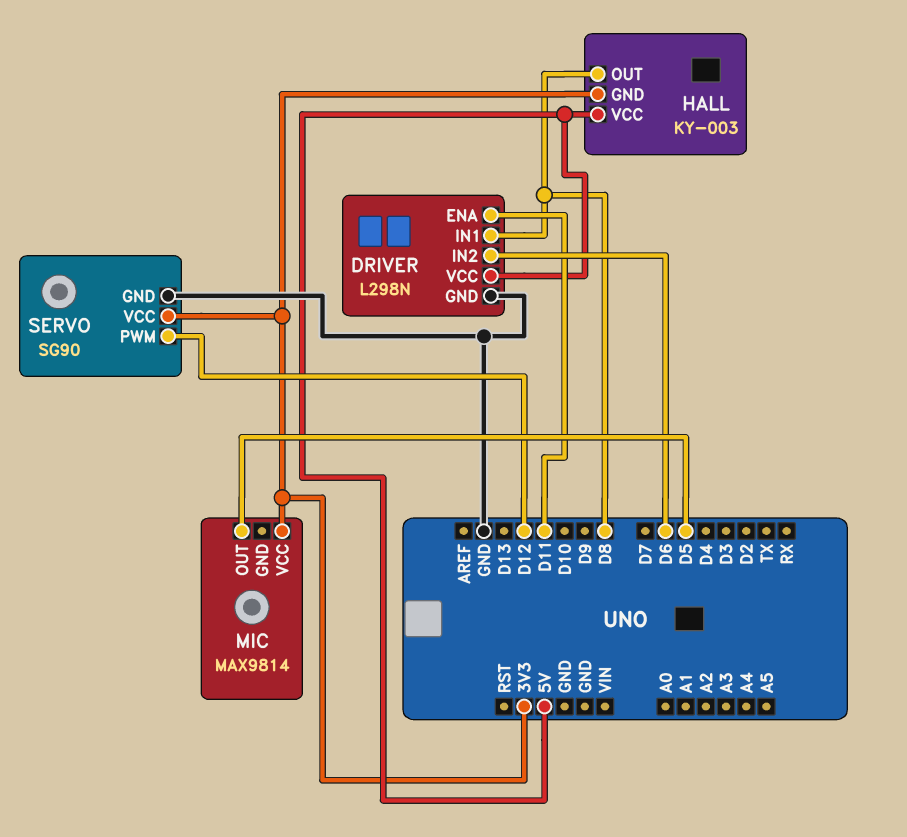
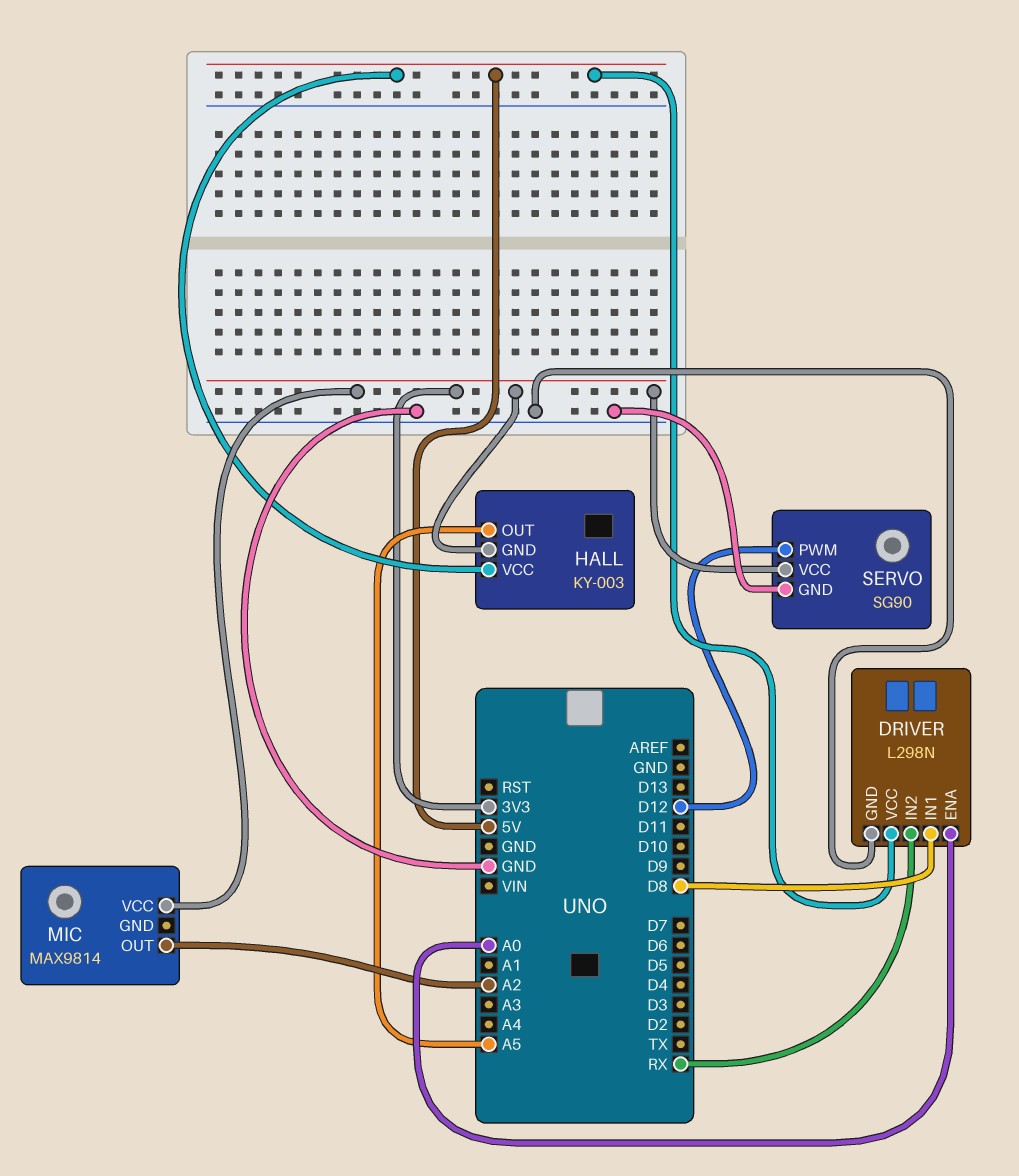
DRIVER pin ENA: D11 -> A0
DRIVER pin IN2: D6 -> RX
HALL pin OUT: D8 -> A5
MIC pin OUT: D5 -> A2

